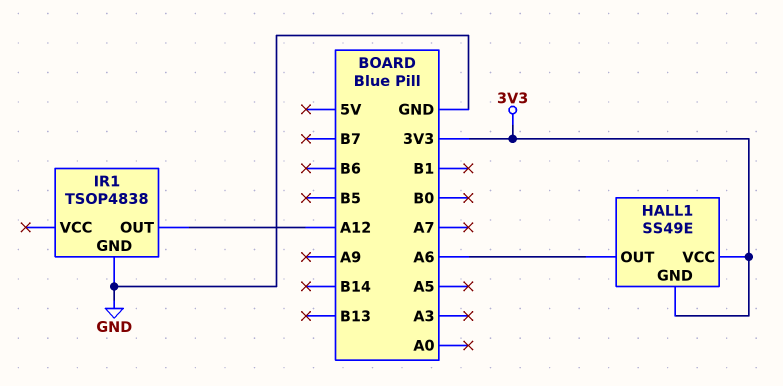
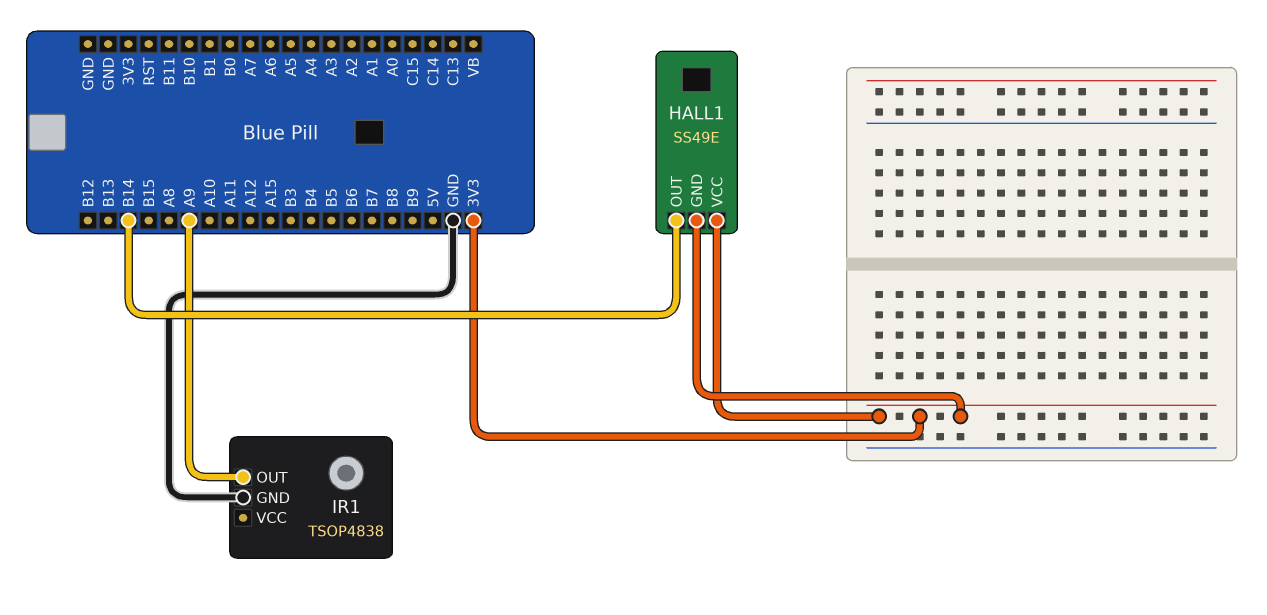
HALL1 pin OUT: A6 -> B14
IR1 pin OUT: A12 -> A9

